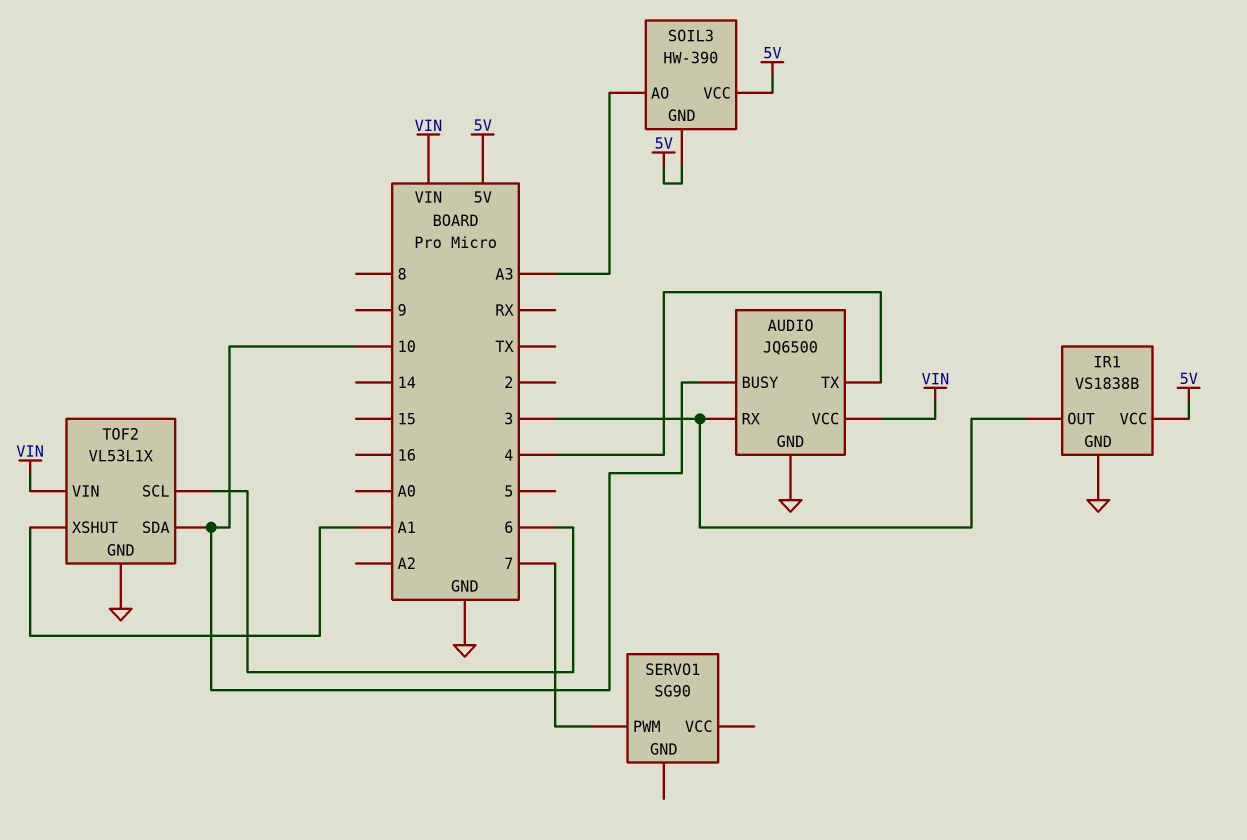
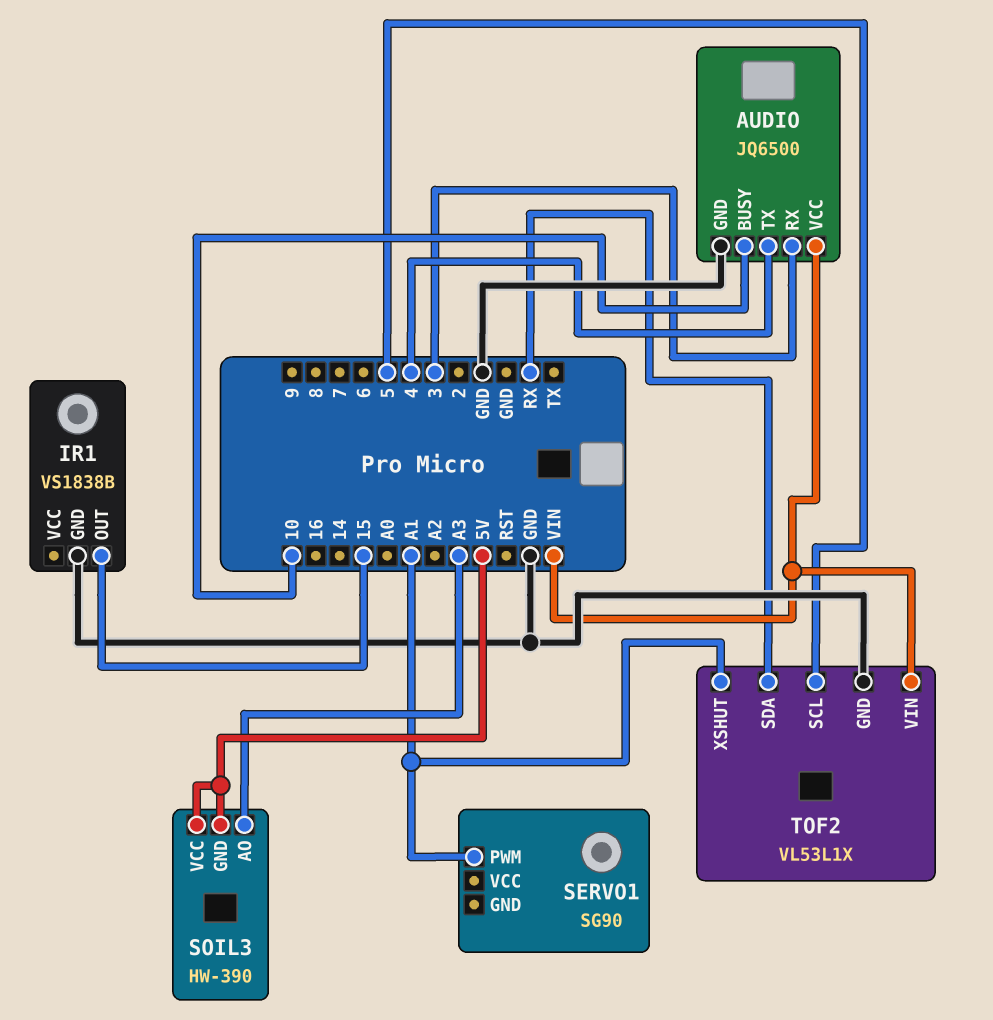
IR1 pin OUT: 3 -> 15
IR1 pin VCC: 5V -> none
SERVO1 pin PWM: 7 -> A1
TOF2 pin SCL: 6 -> 5
TOF2 pin SDA: 10 -> RX

